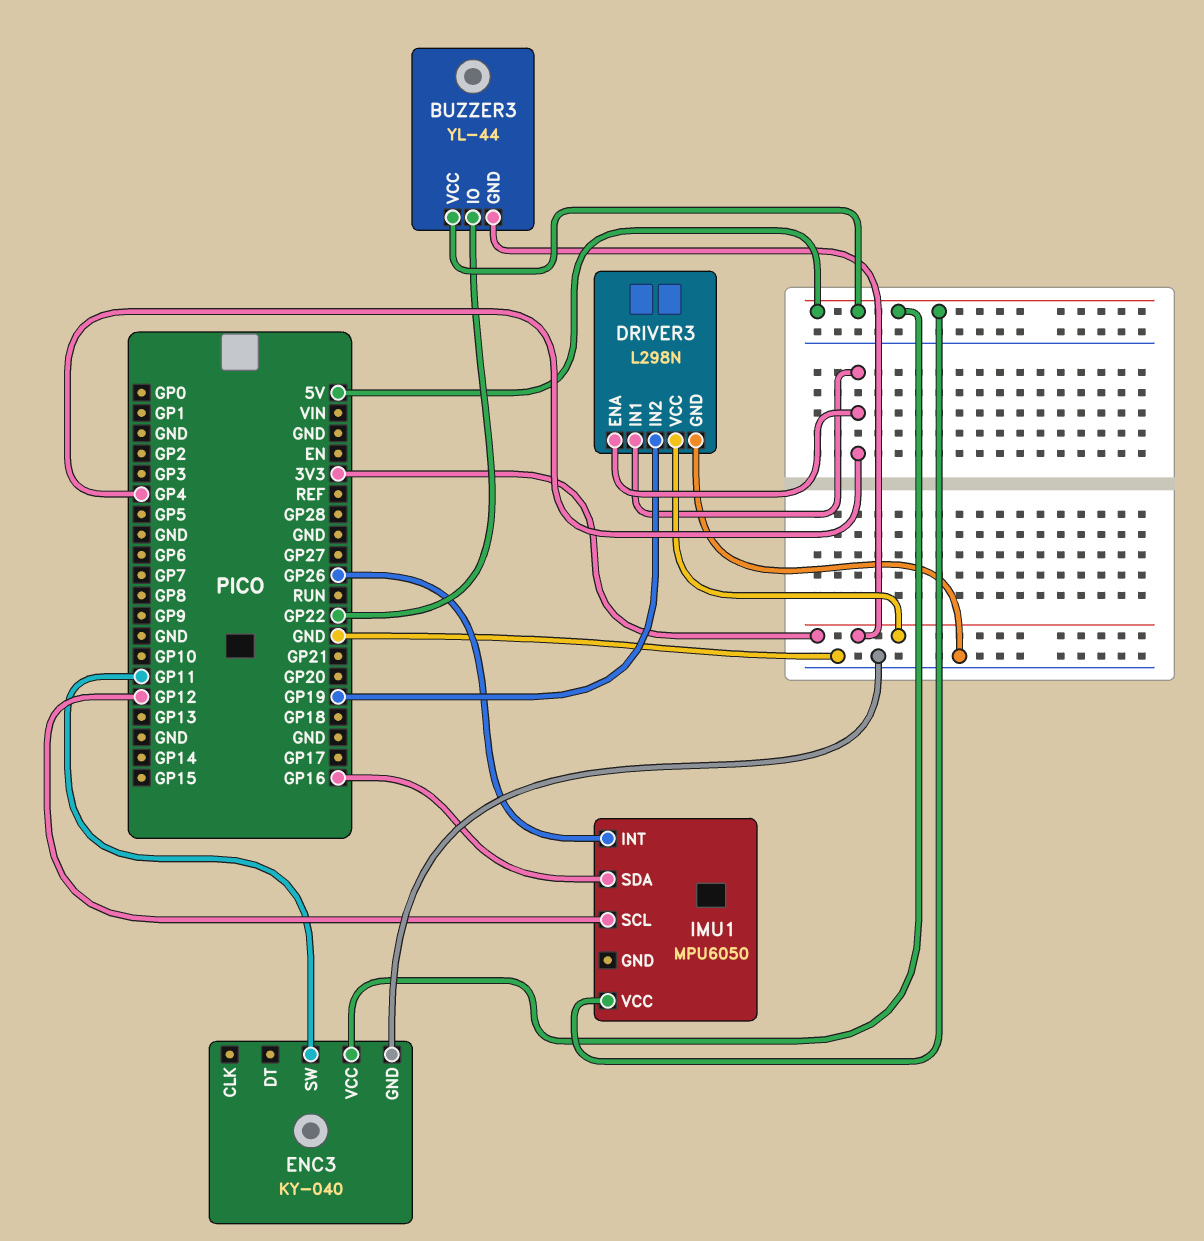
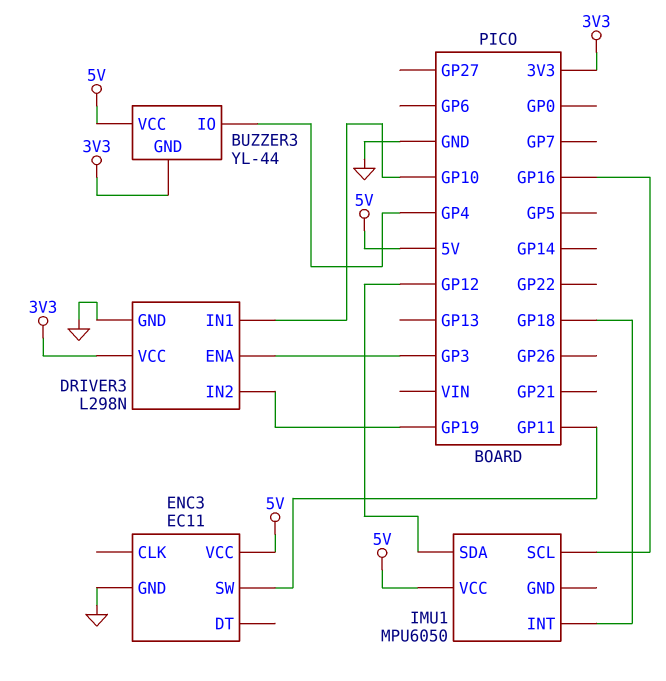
BUZZER3 pin IO: GP22 -> GP4
DRIVER3 pin ENA: GP4 -> GP3
DRIVER3 pin IN1: GP4 -> GP10
ENC3: KY-040 -> EC11
IMU1 pin INT: GP26 -> GP18
IMU1 pin SCL: GP12 -> GP16
IMU1 pin SDA: GP16 -> GP12

